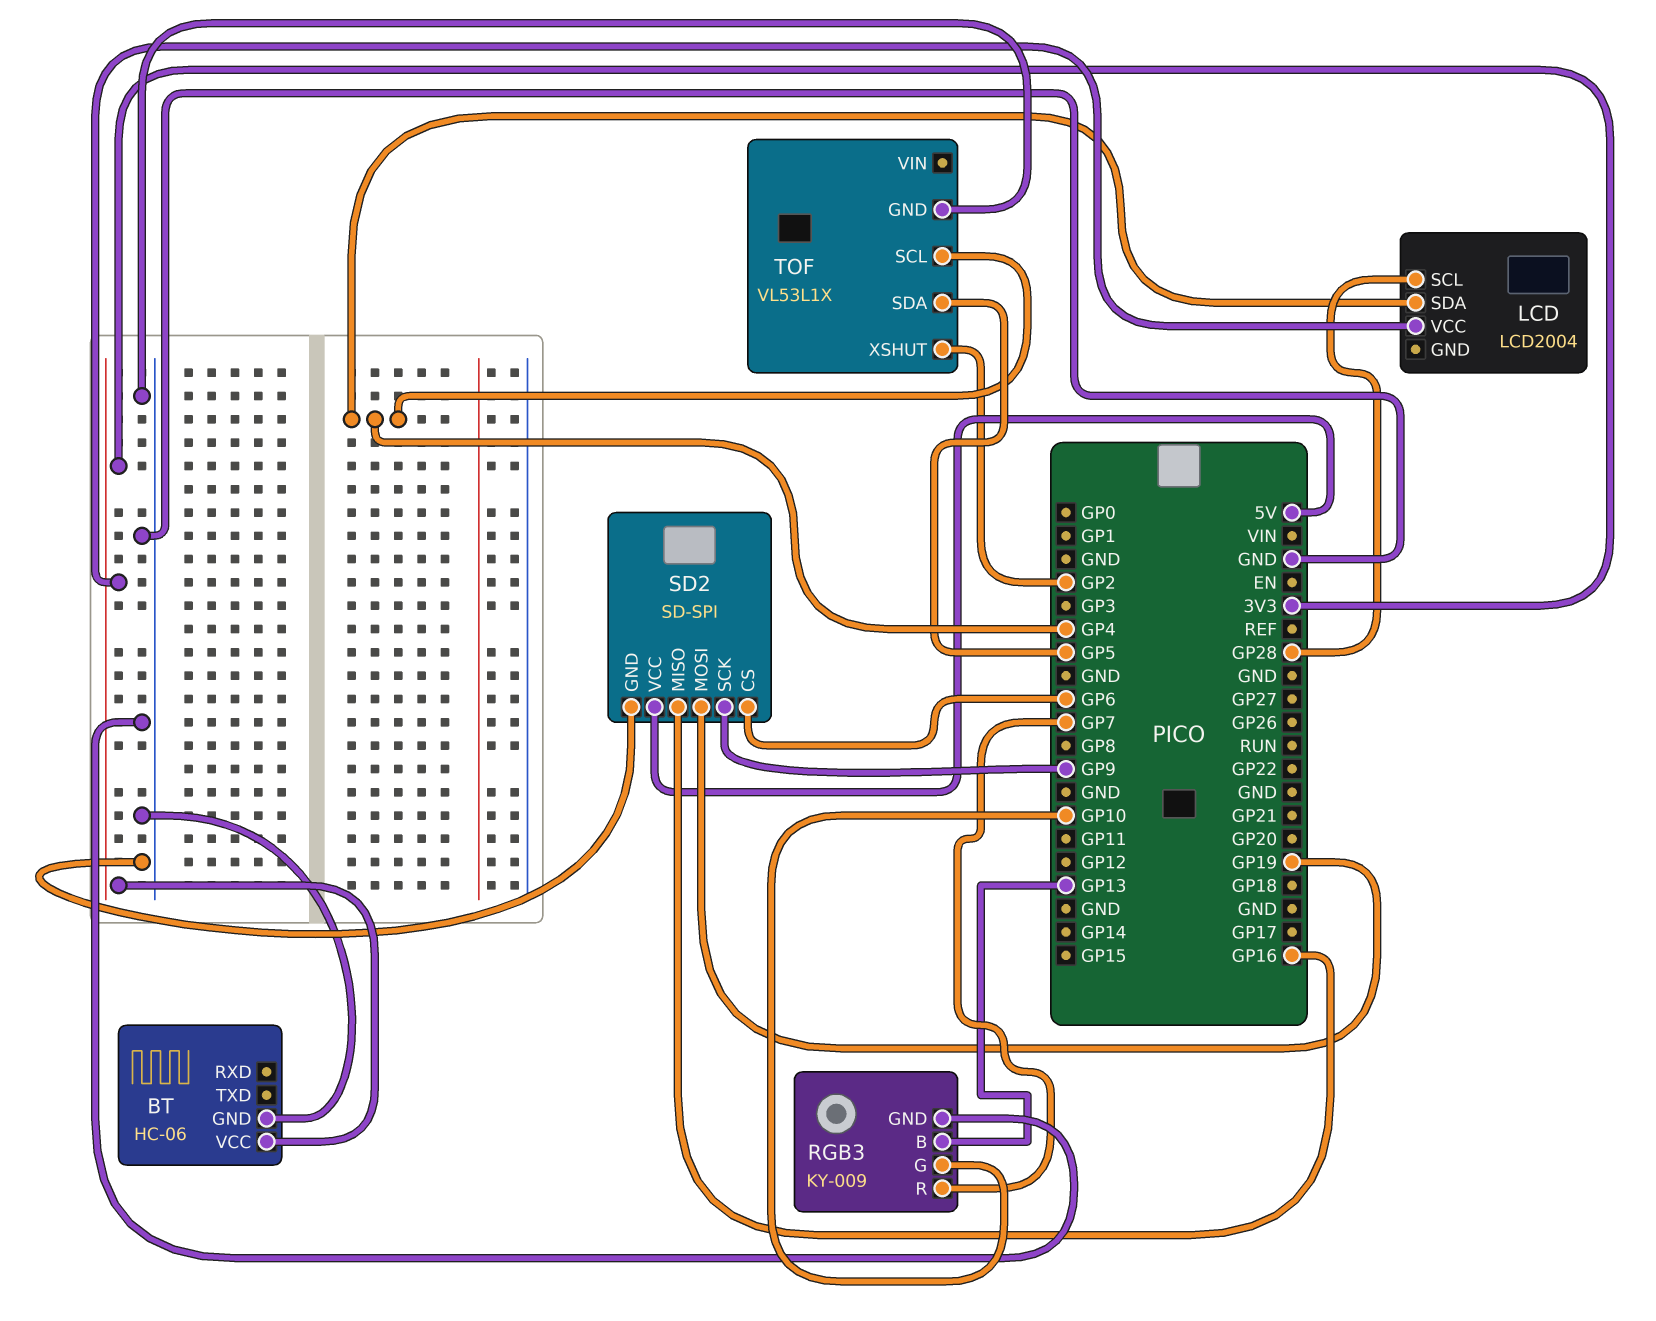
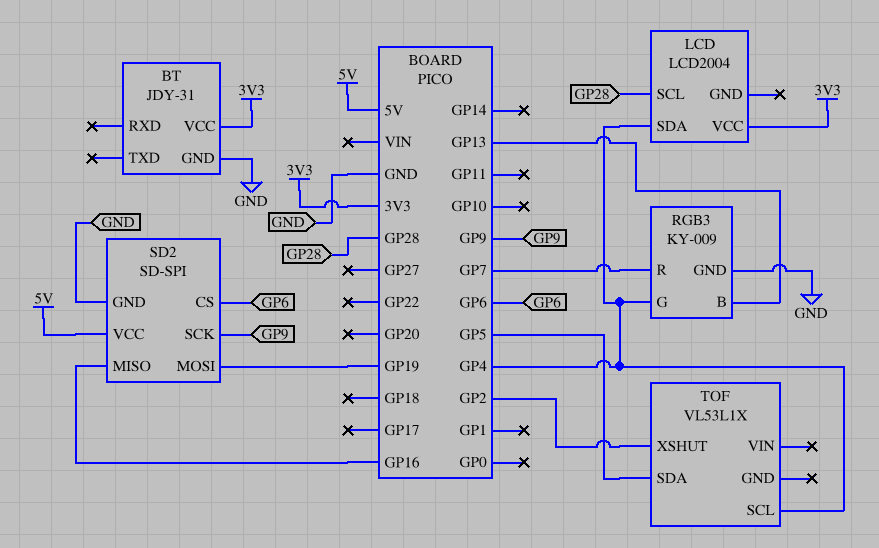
BT: HC-06 -> JDY-31
RGB3 pin G: GP10 -> GP4
TOF pin GND: GND -> none

